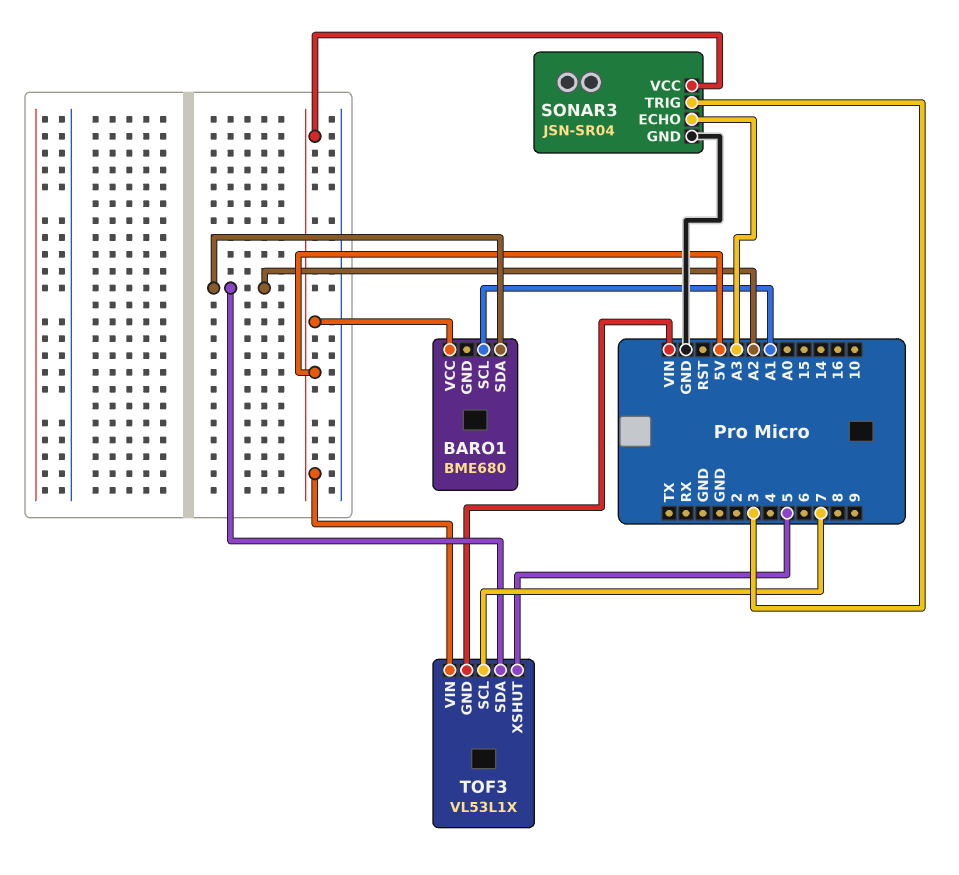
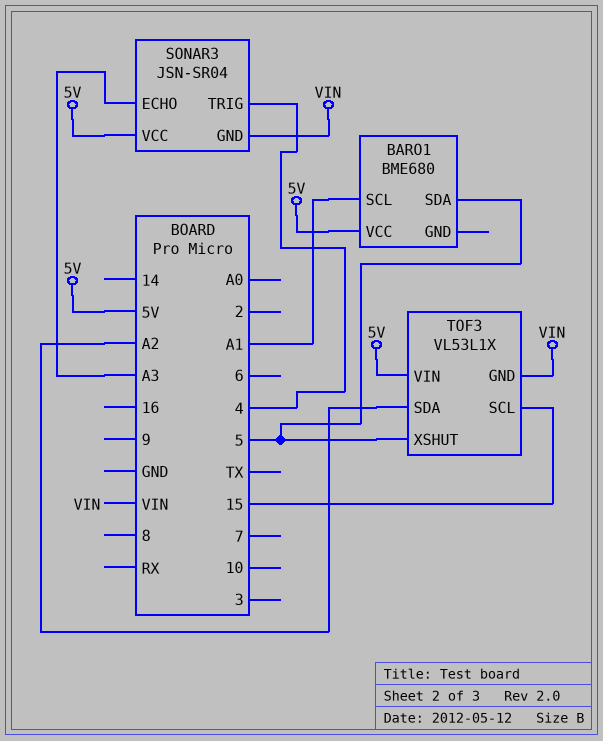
BARO1 pin SDA: A2 -> 5
SONAR3 pin GND: GND -> VIN
SONAR3 pin TRIG: 3 -> 4
TOF3 pin SCL: 7 -> 15

